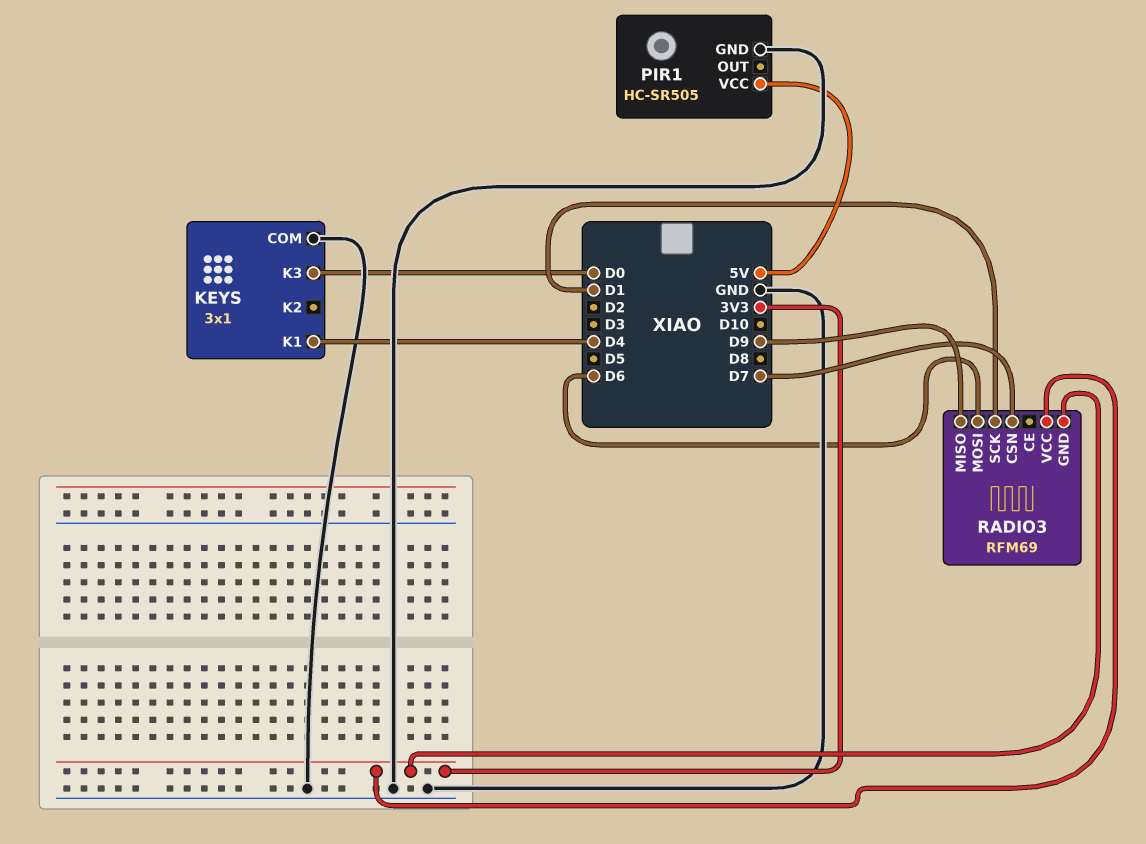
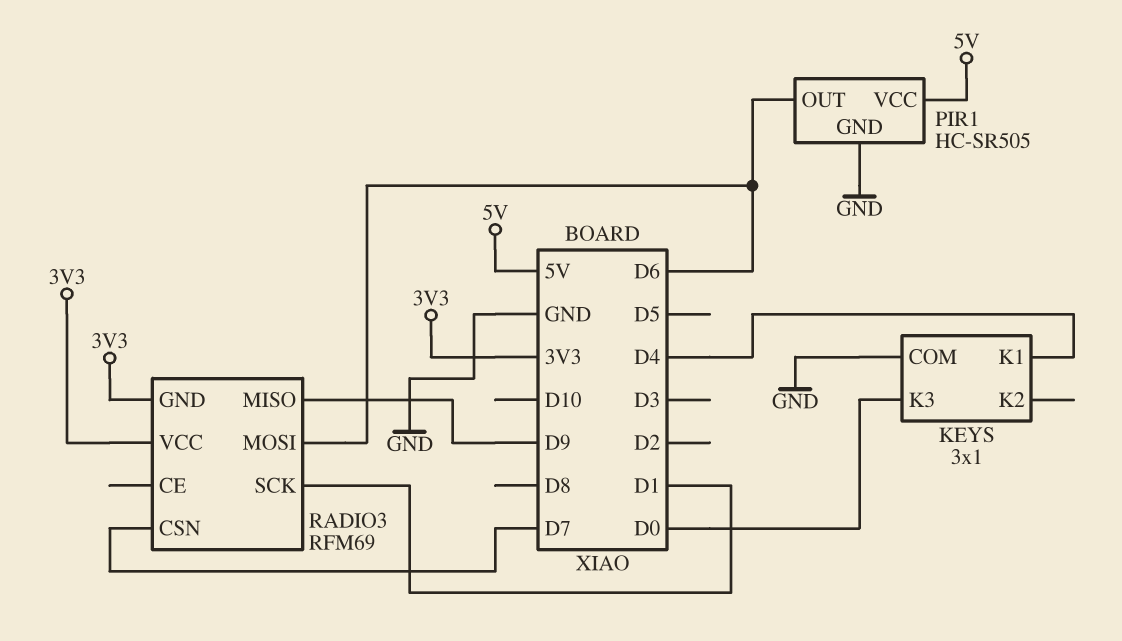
PIR1 pin OUT: none -> D6

